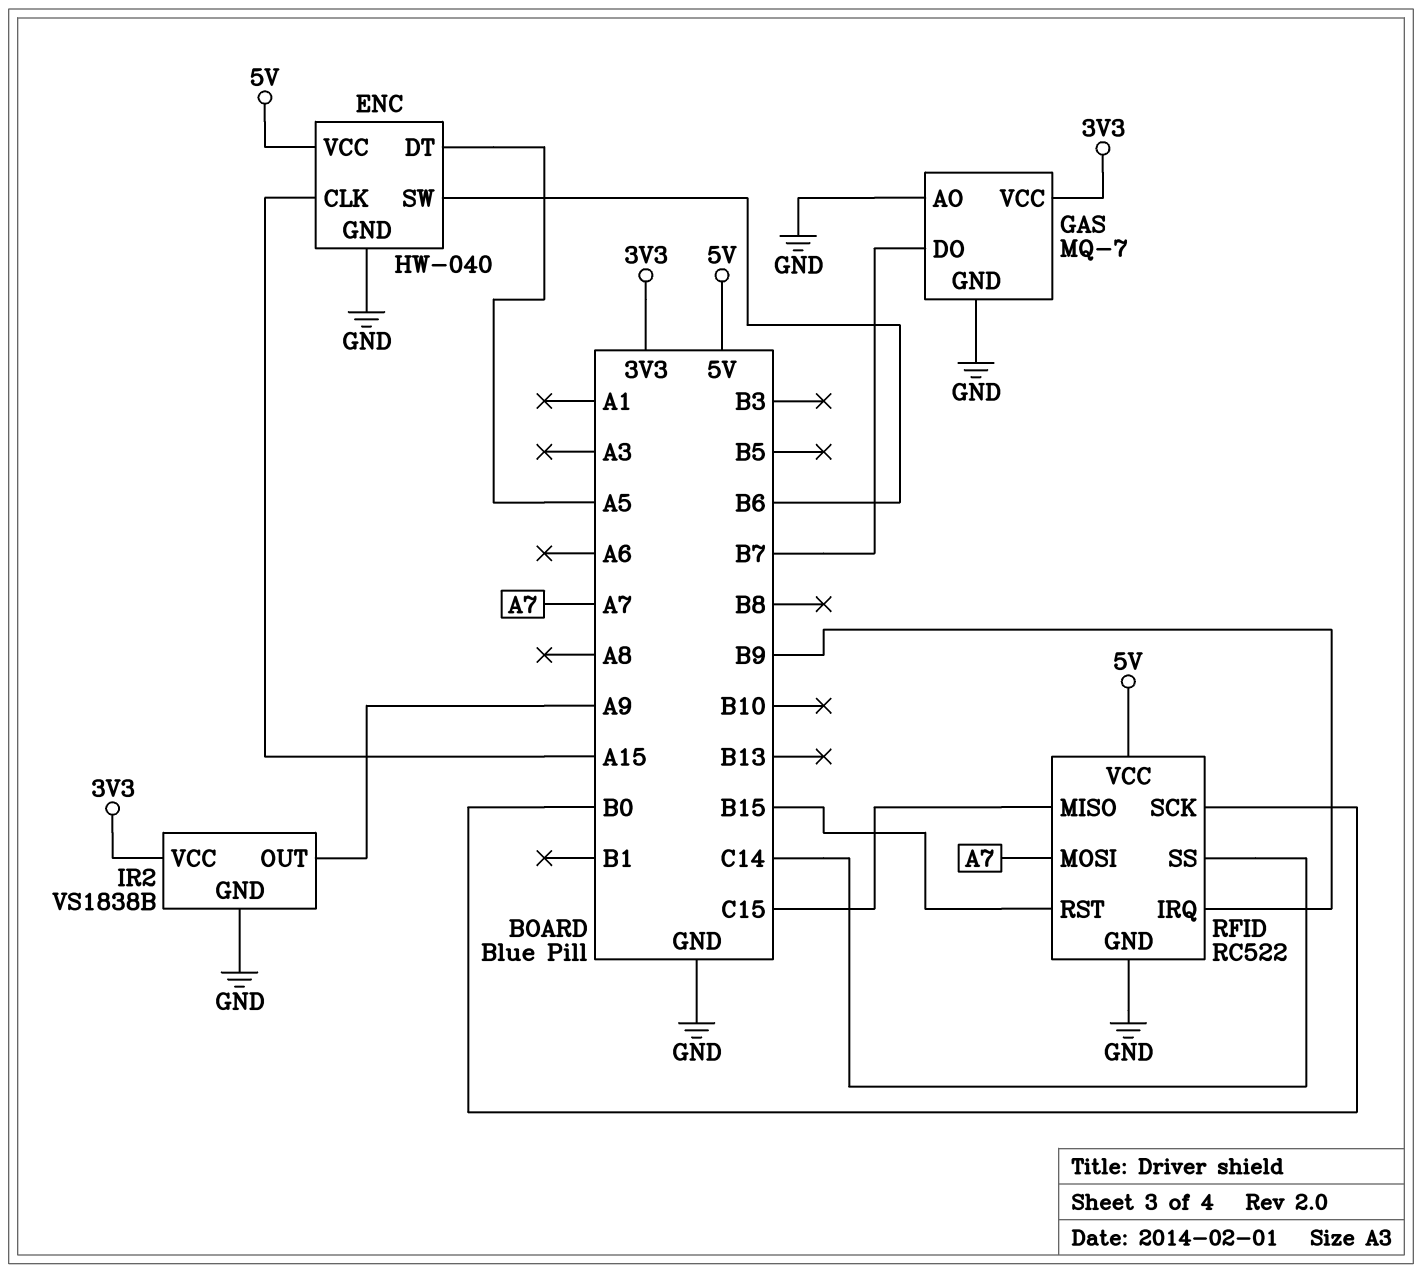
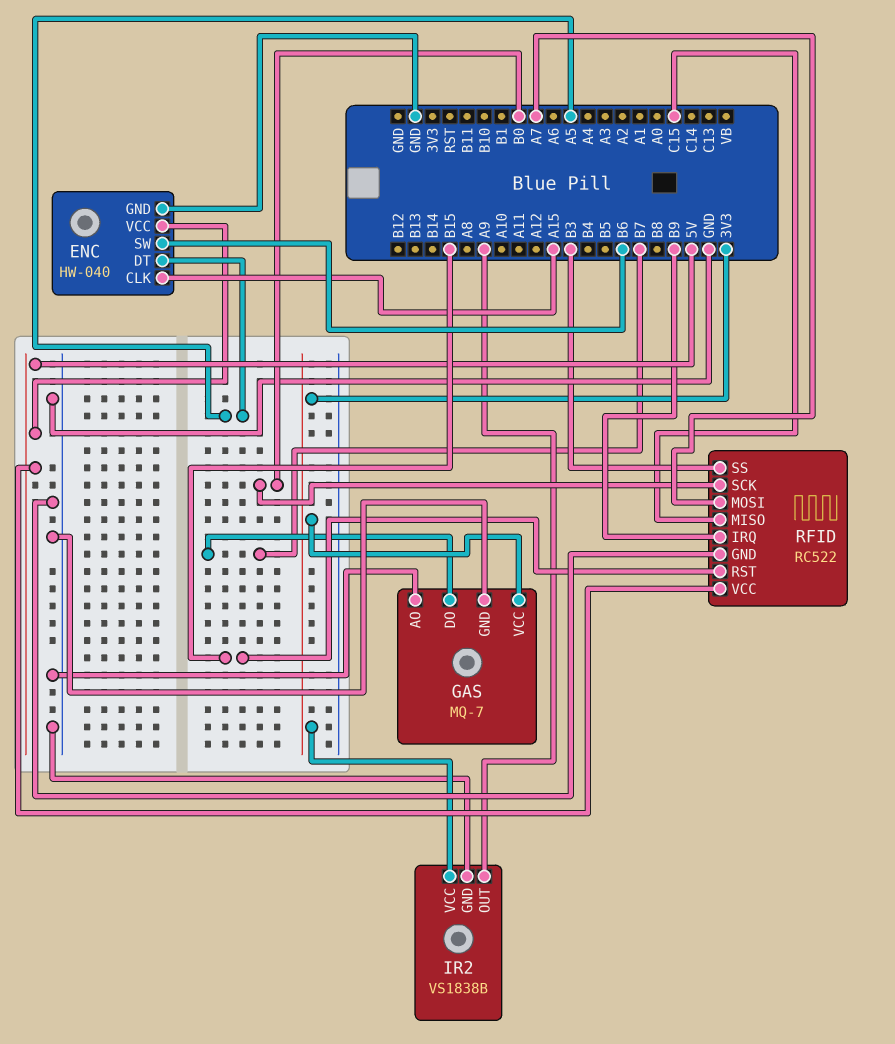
RFID pin SS: C14 -> B3

